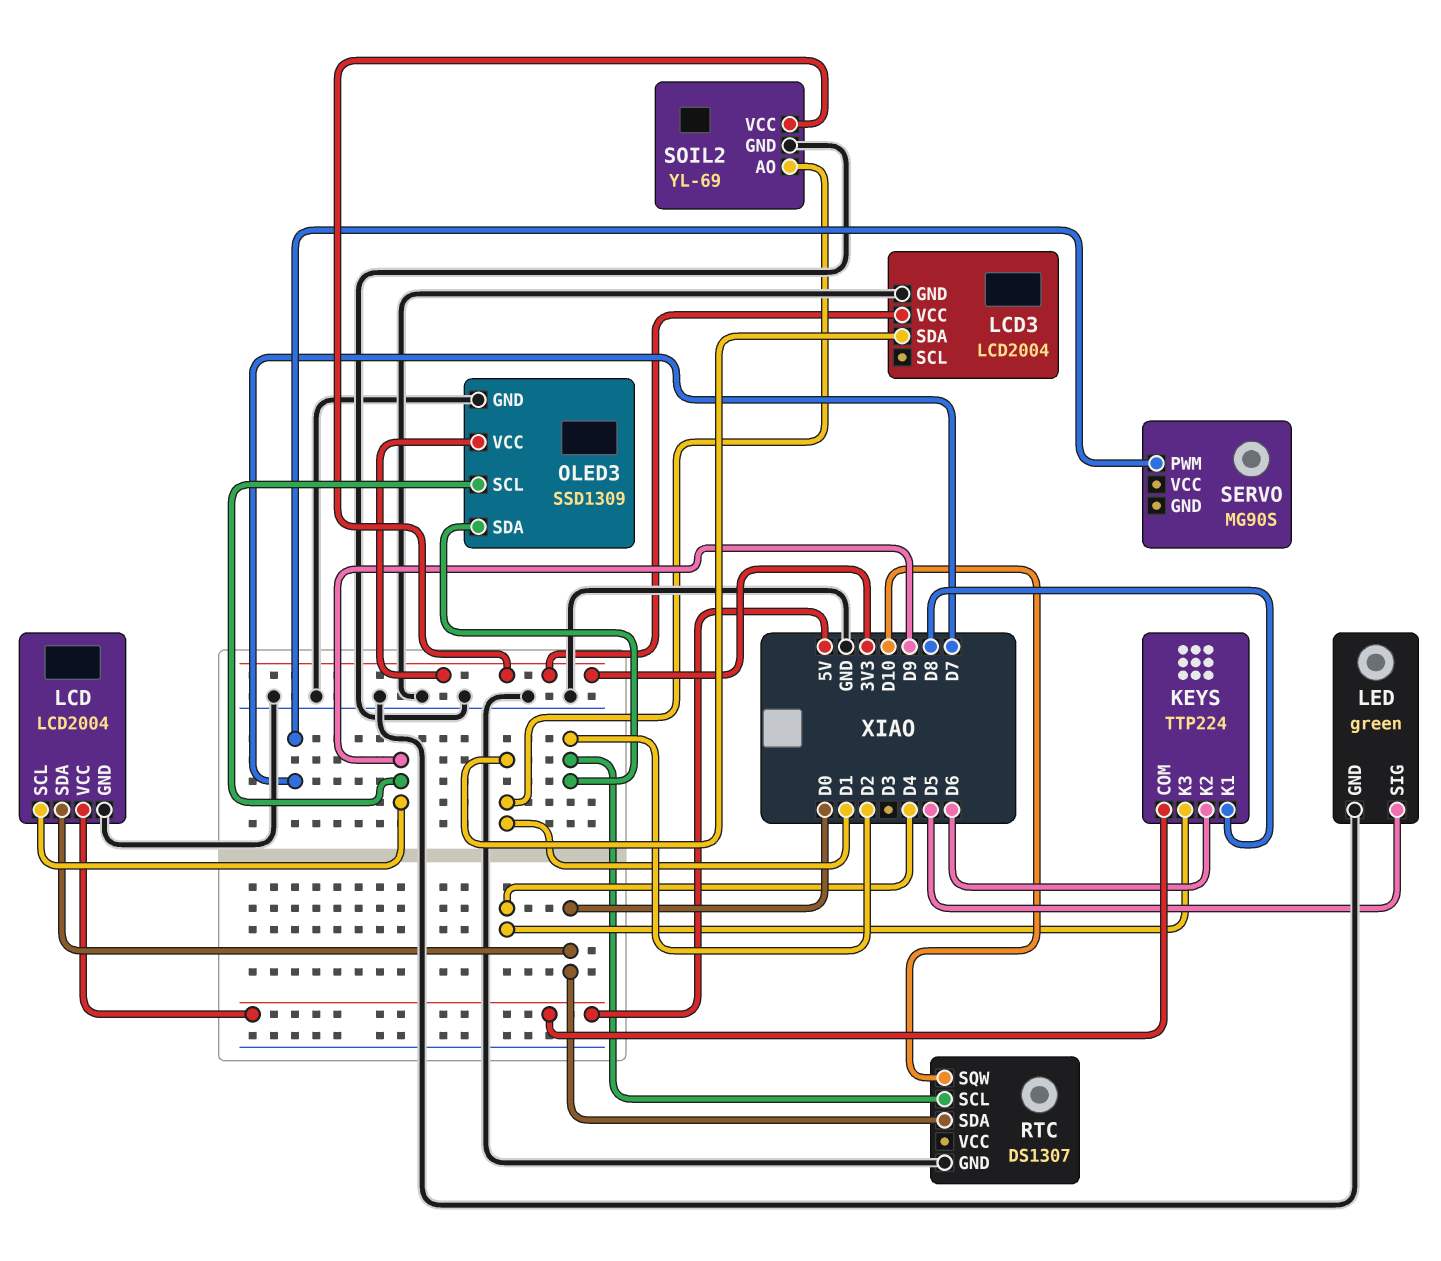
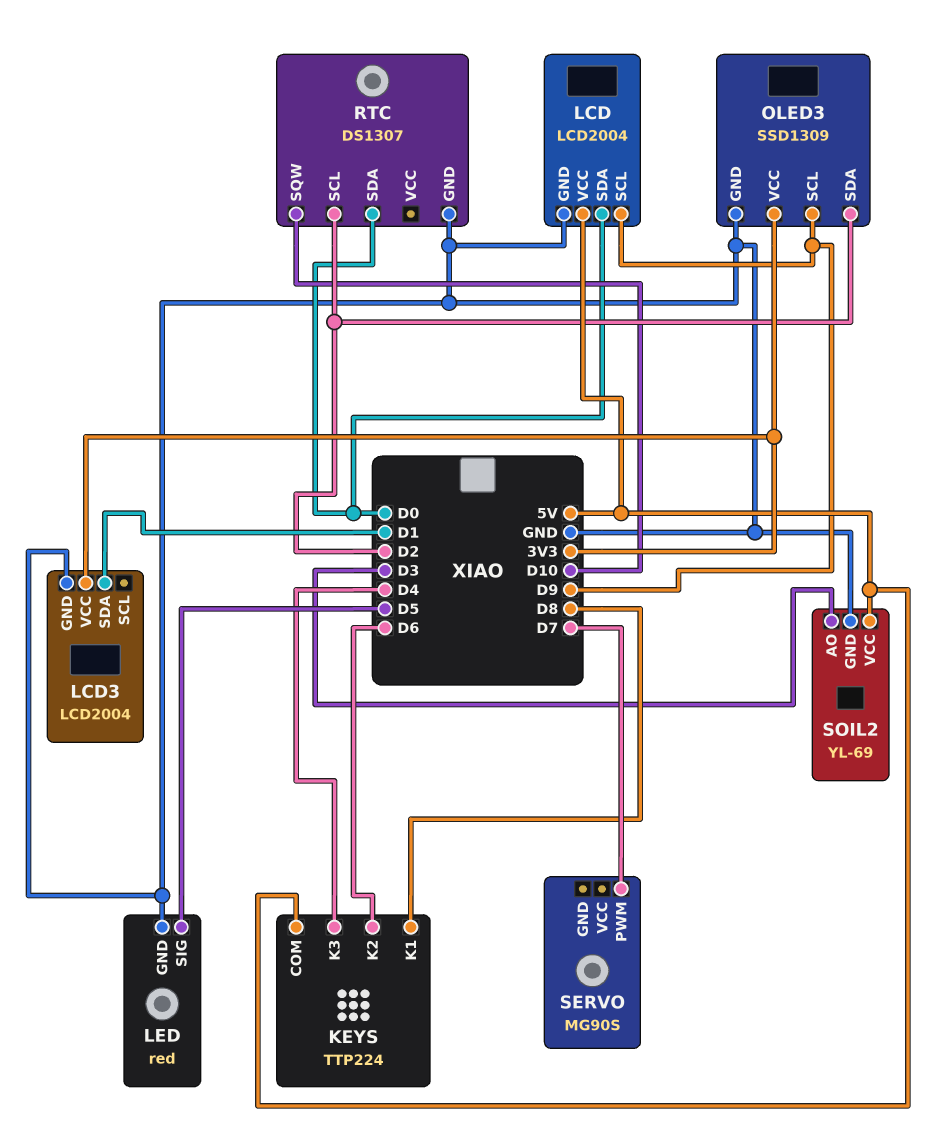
LED: green -> red
SOIL2 pin AO: D1 -> D3
SOIL2 pin VCC: 3V3 -> 5V

